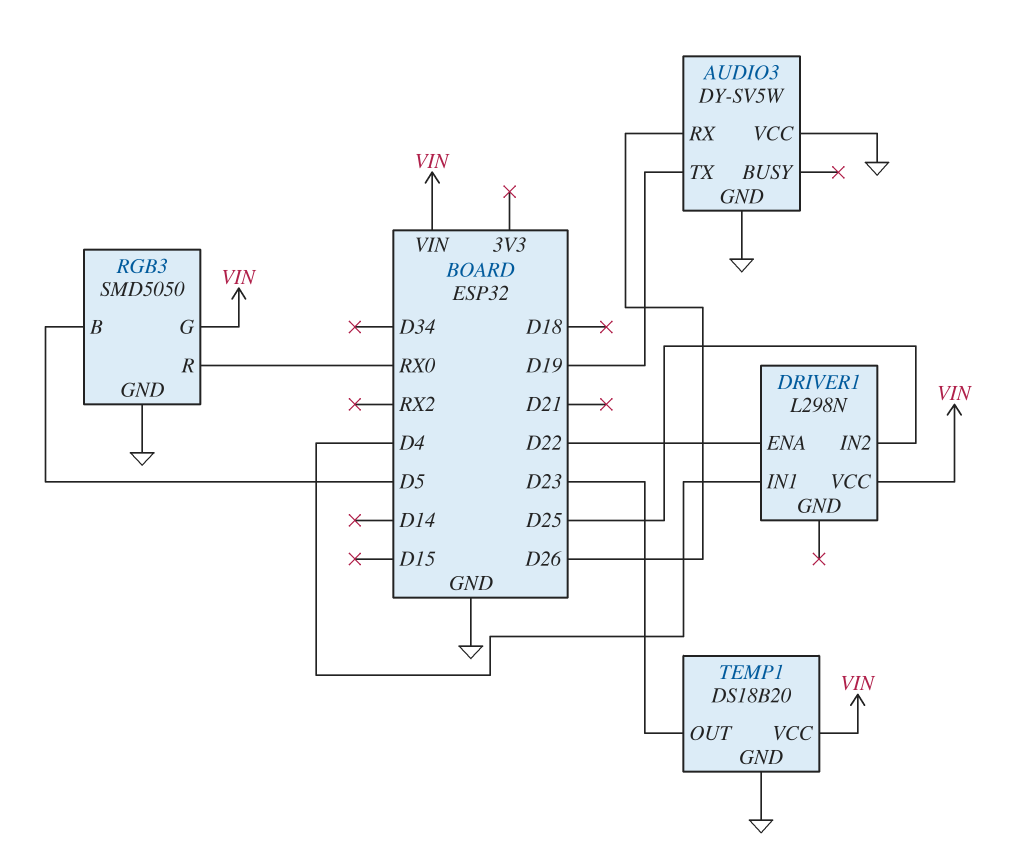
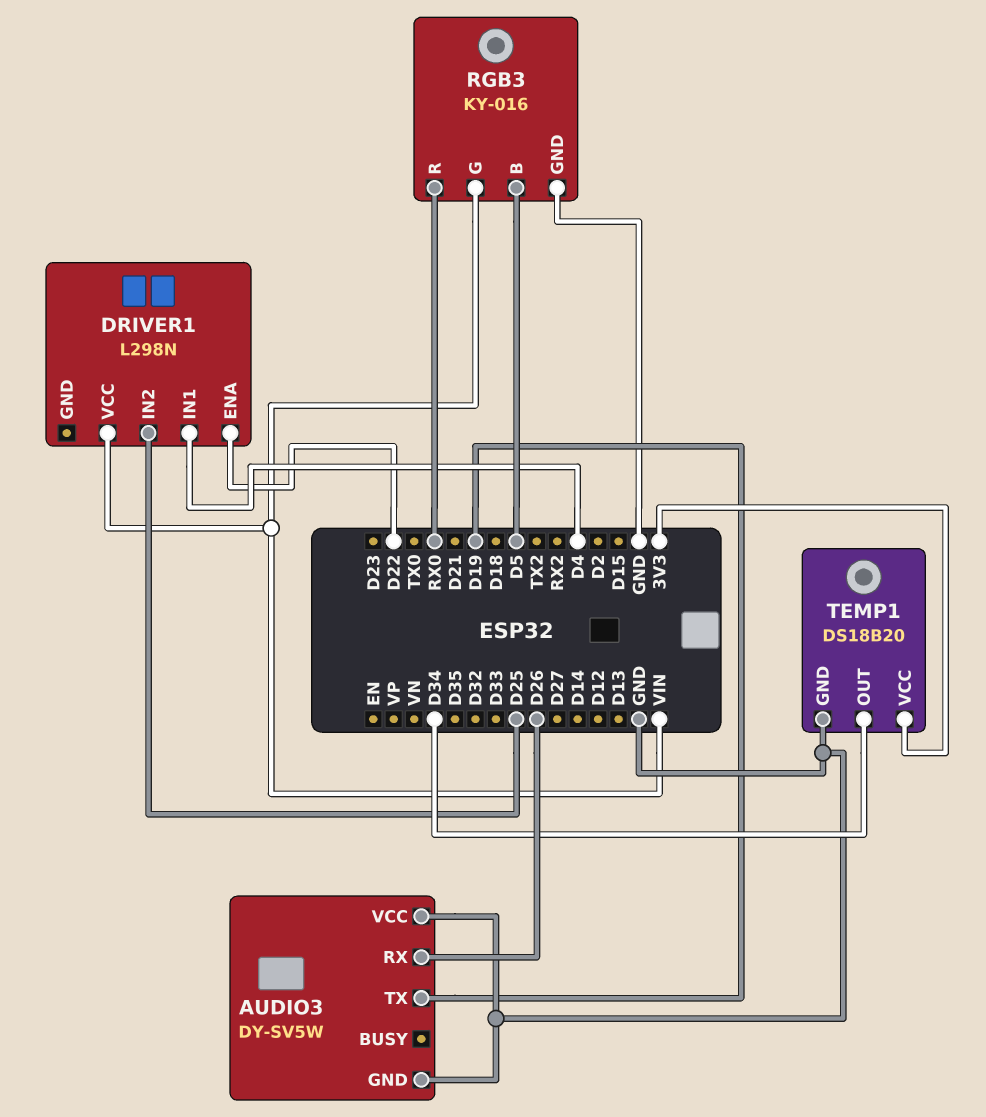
RGB3: SMD5050 -> KY-016
TEMP1 pin OUT: D23 -> D34
TEMP1 pin VCC: VIN -> 3V3

